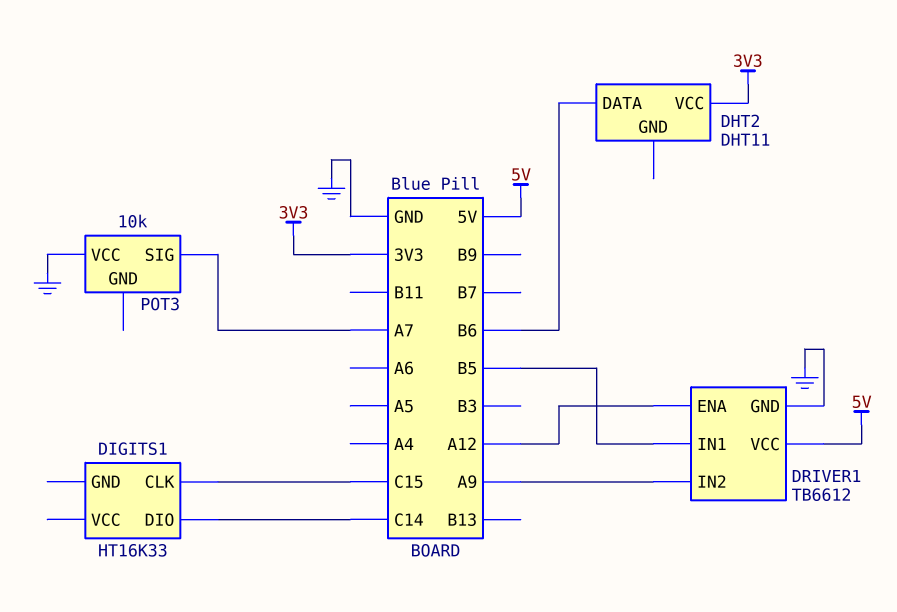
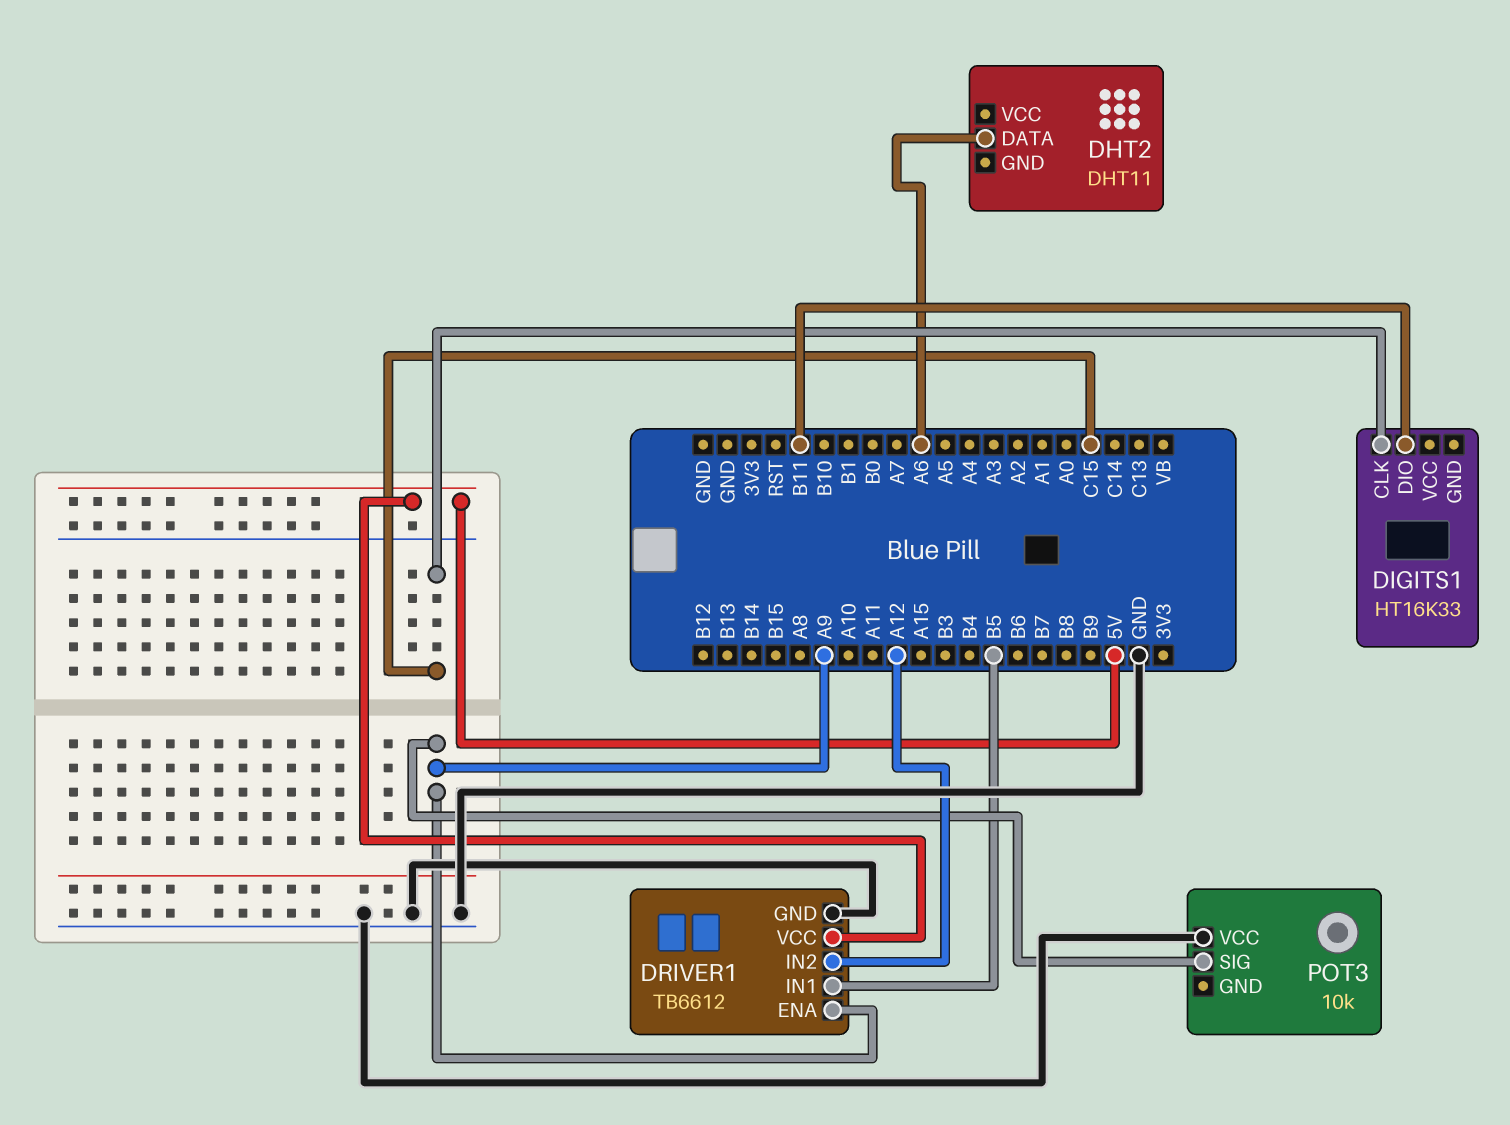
DHT2 pin DATA: B6 -> A6
DHT2 pin VCC: 3V3 -> none
DIGITS1 pin DIO: C14 -> B11
DRIVER1 pin ENA: A12 -> A9
DRIVER1 pin IN2: A9 -> A12
POT3 pin SIG: A7 -> A9

